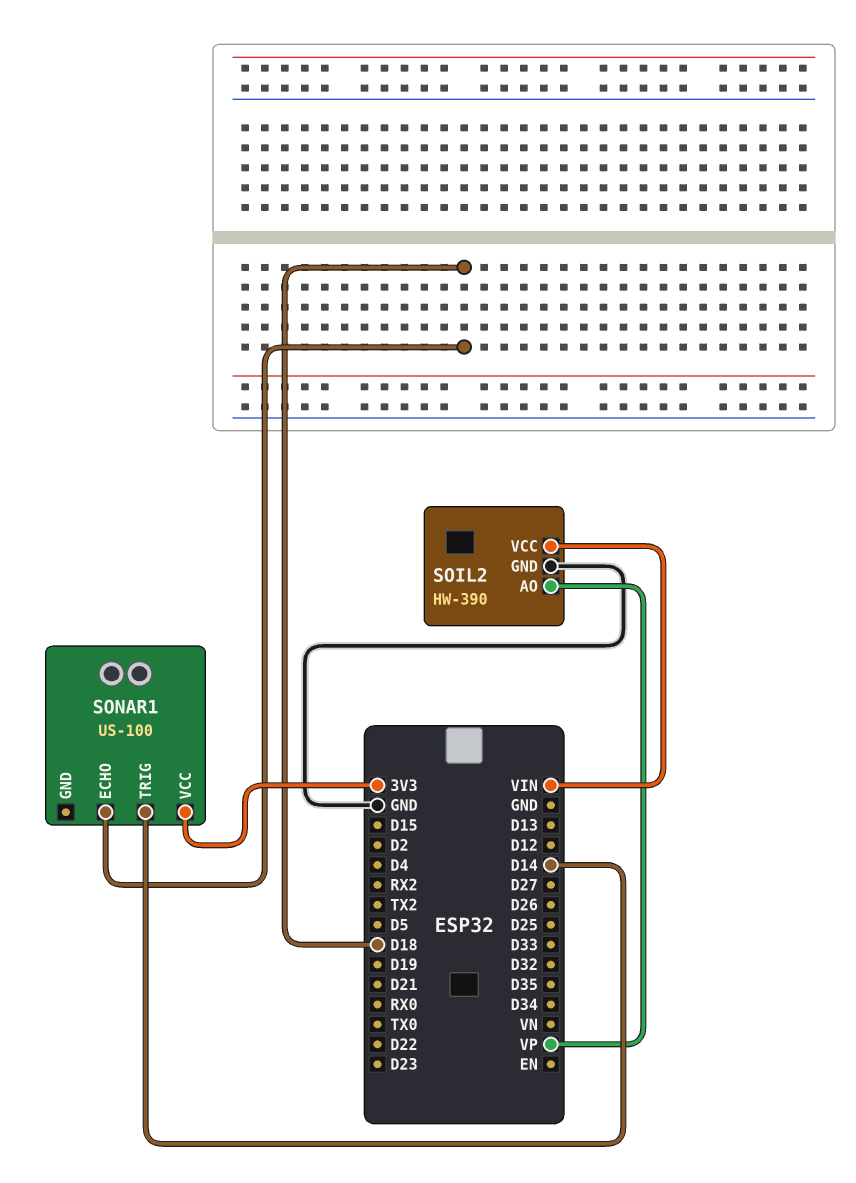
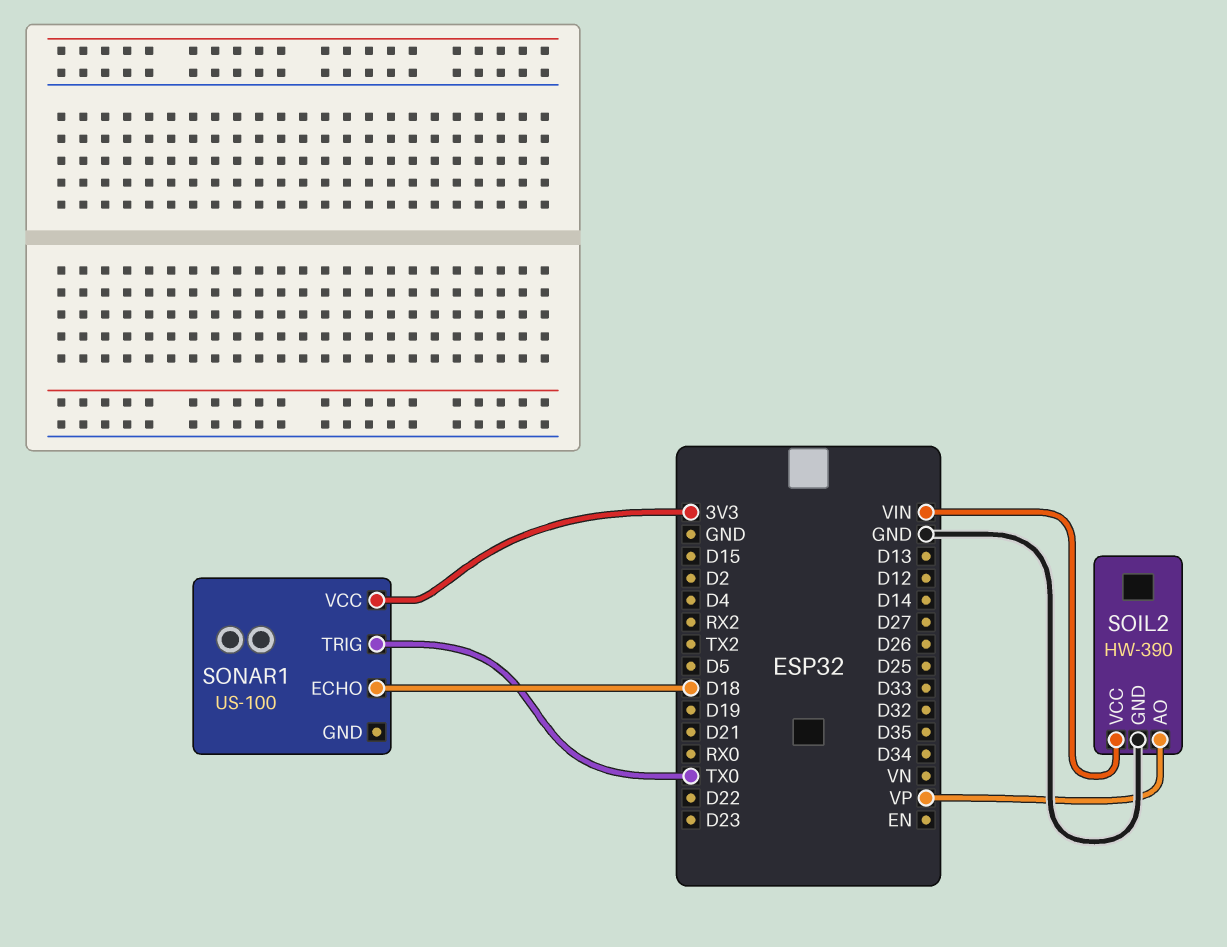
SONAR1 pin TRIG: D14 -> TX0

